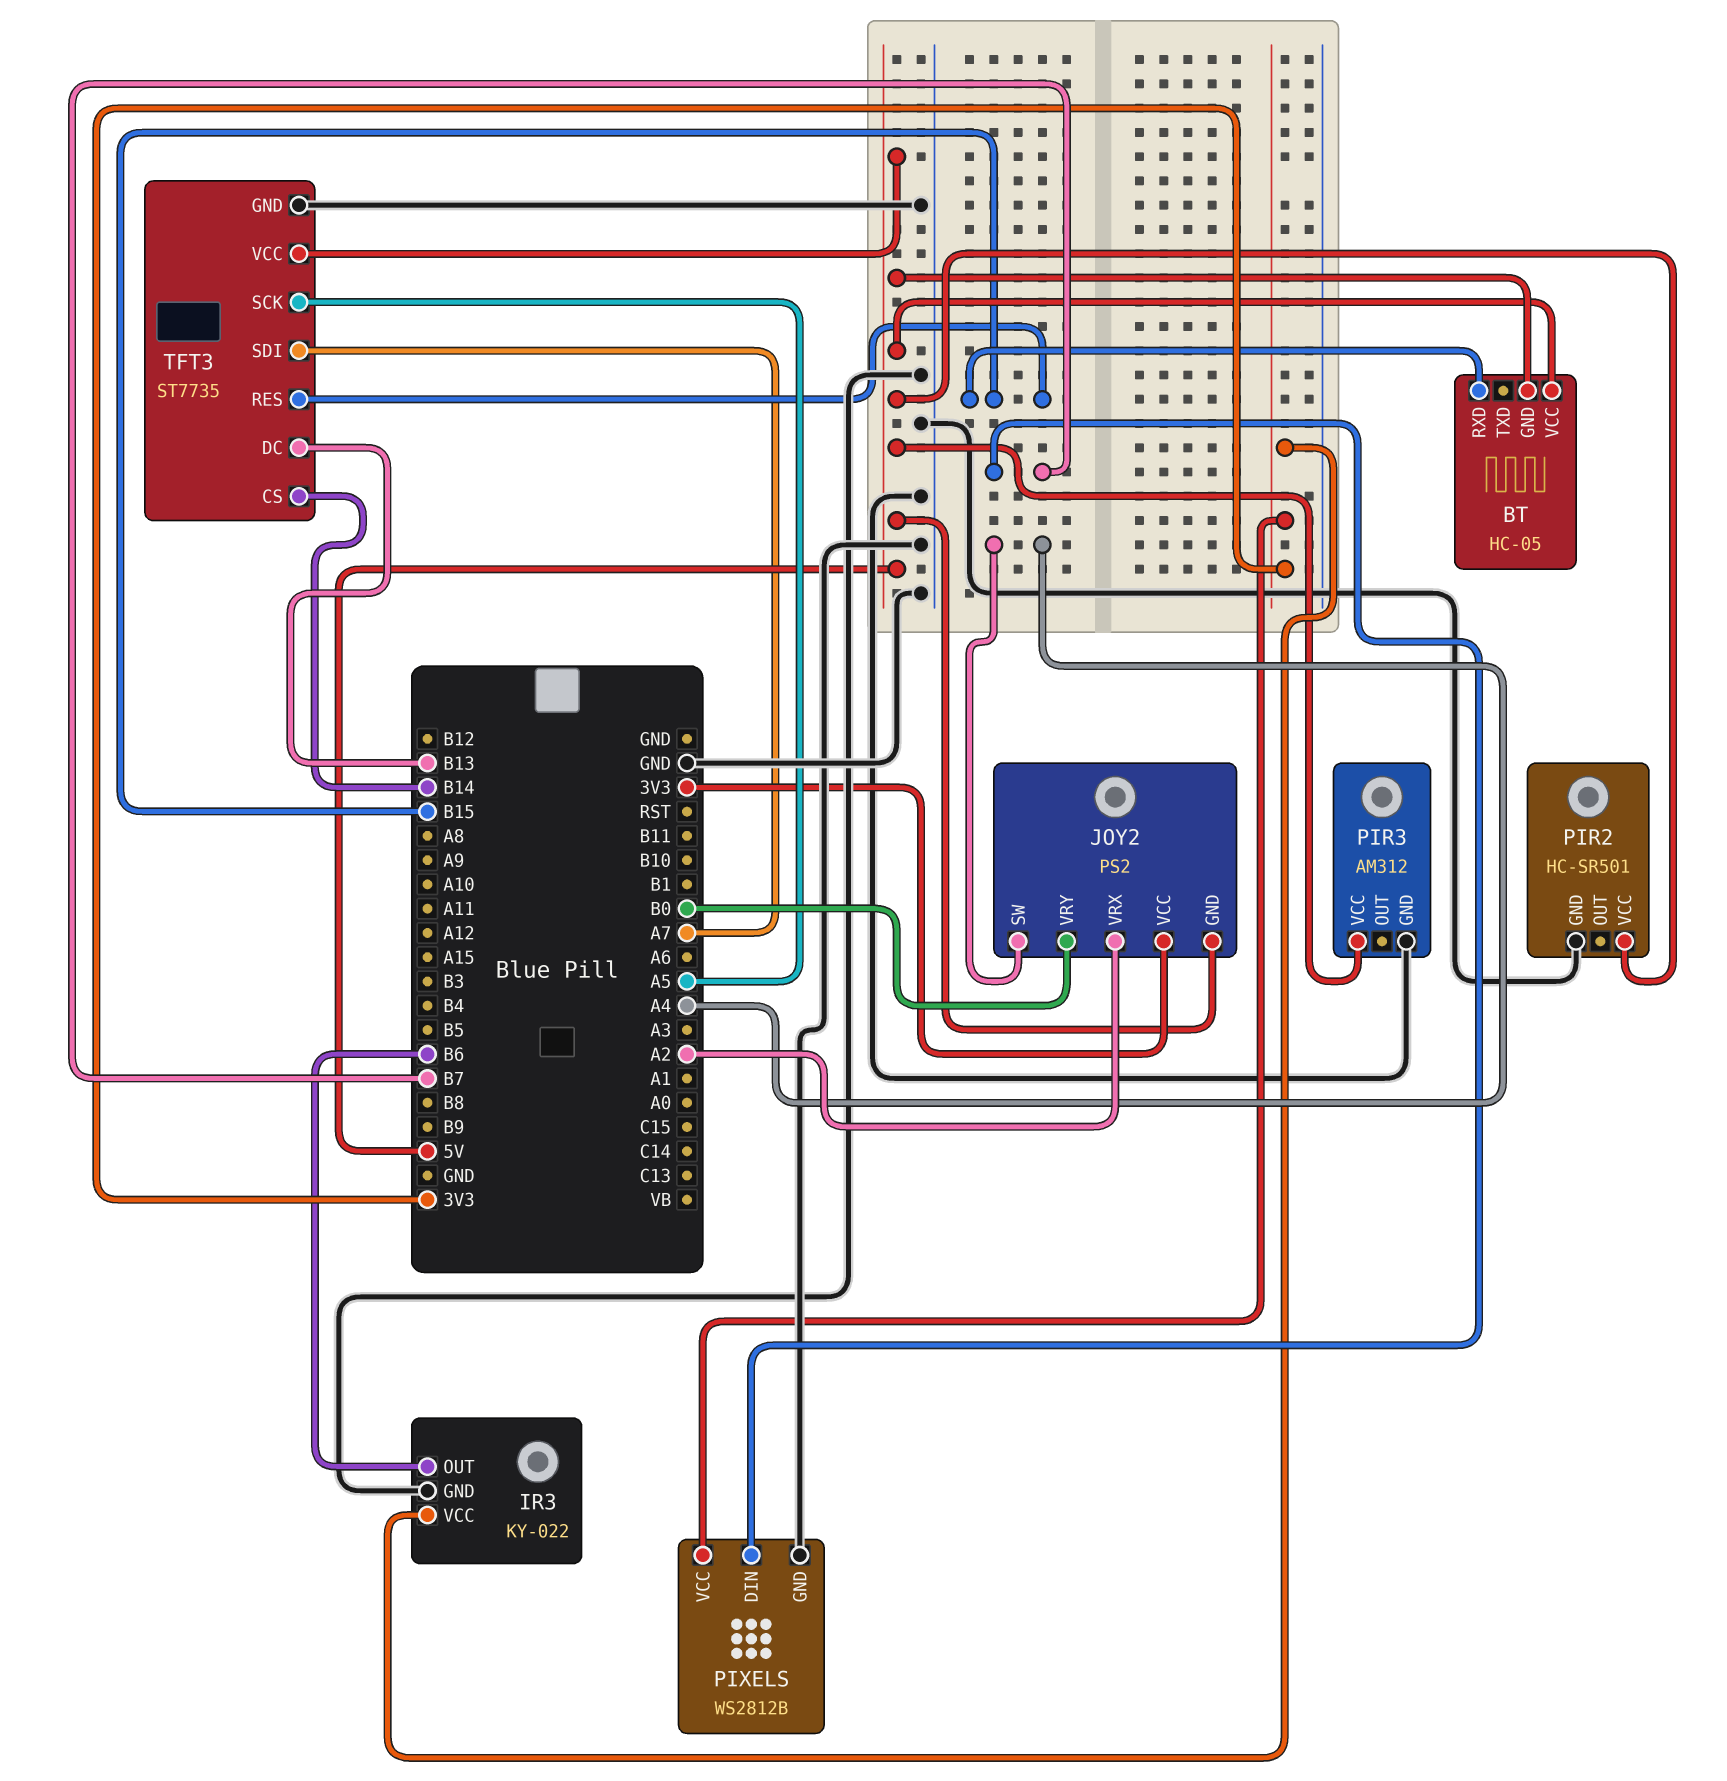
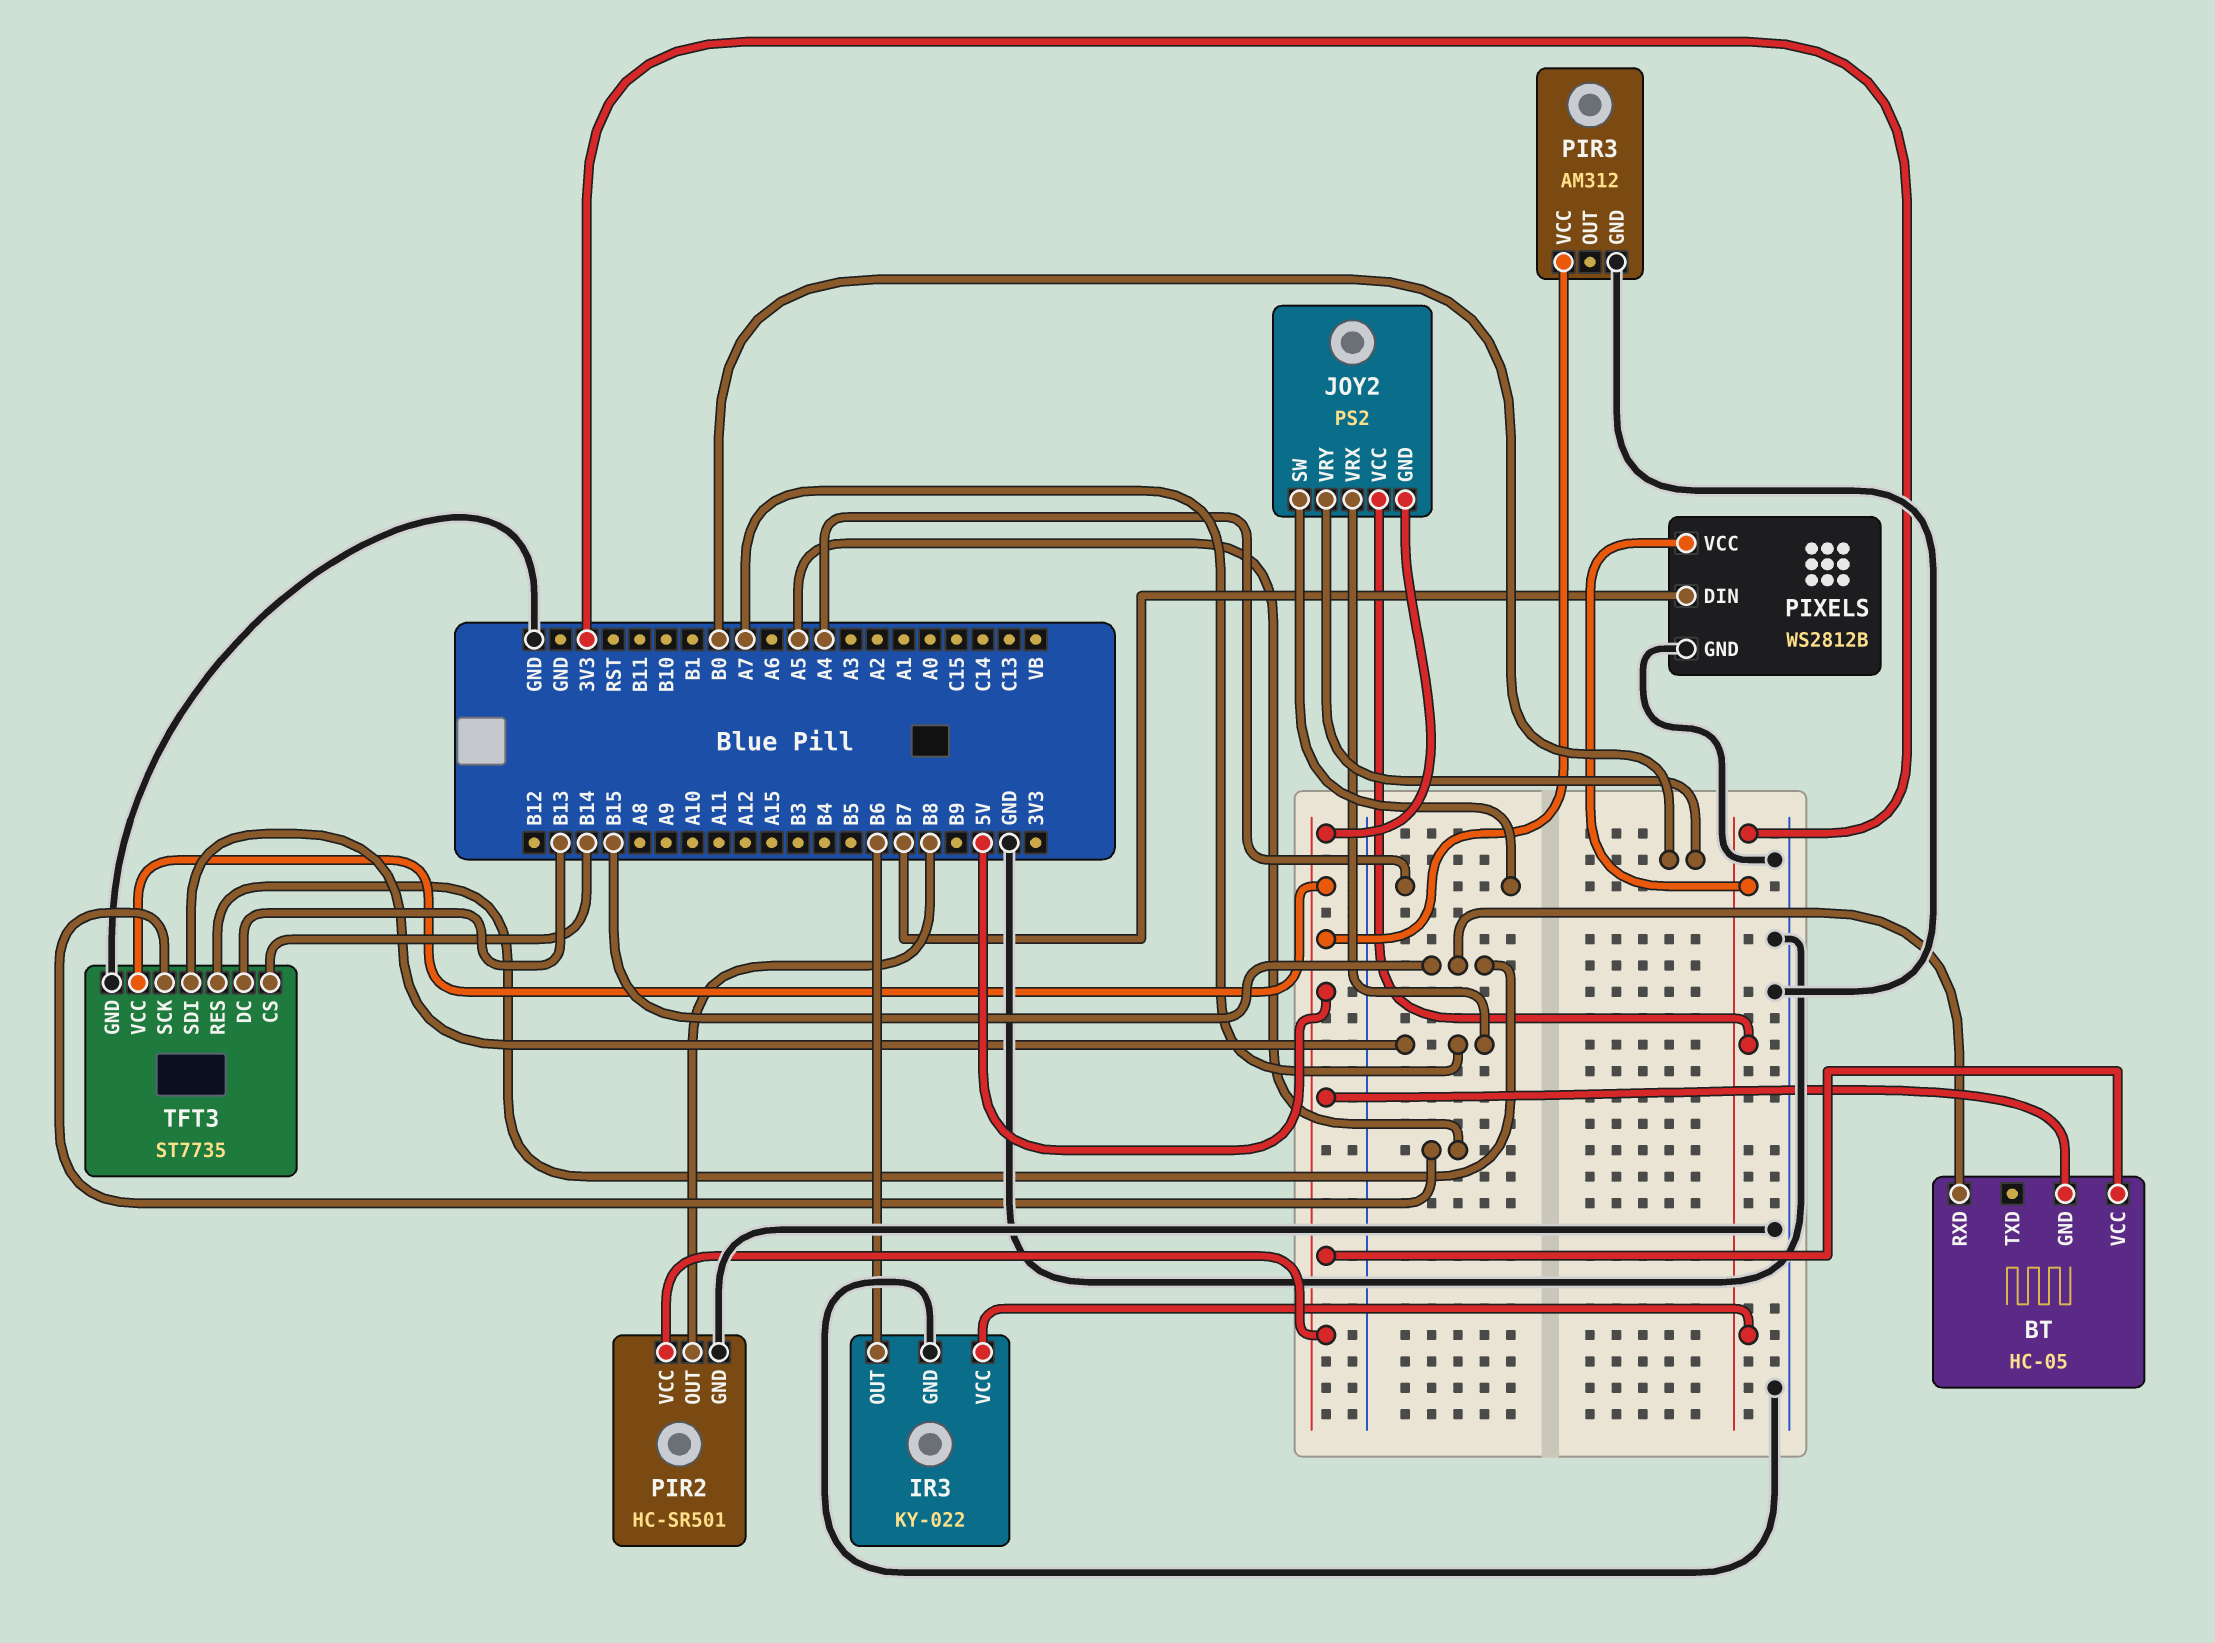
JOY2 pin VRX: A2 -> A7
PIR2 pin OUT: none -> B8

